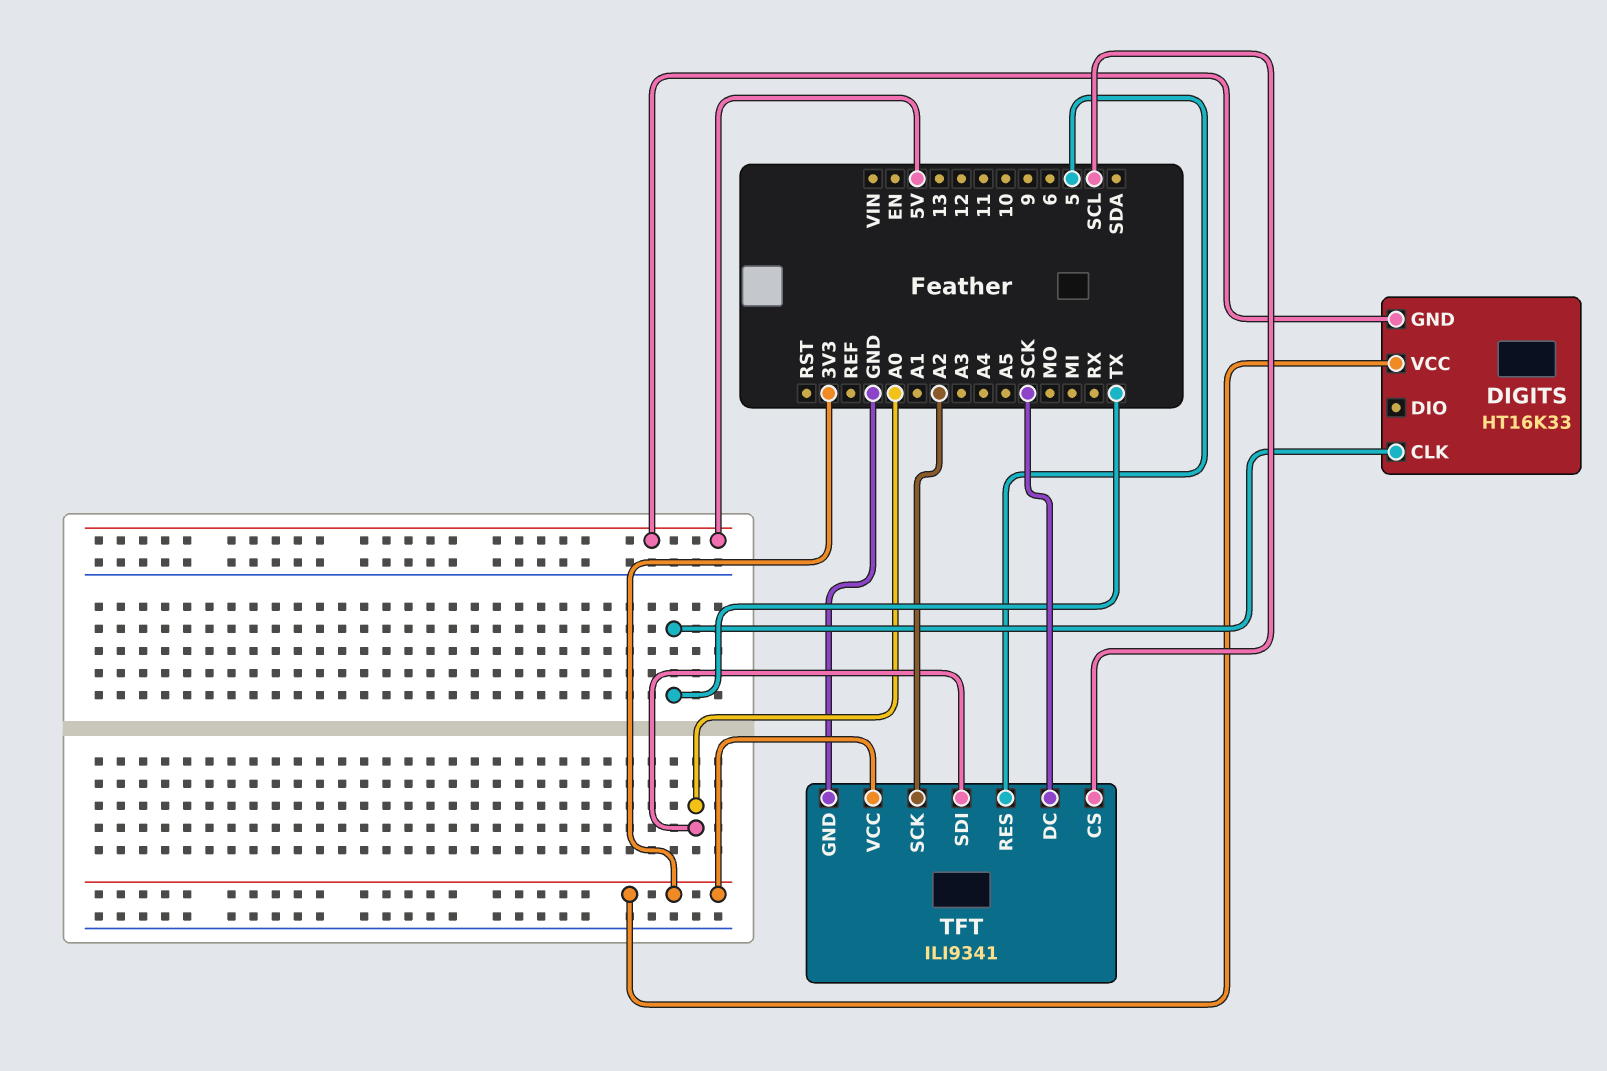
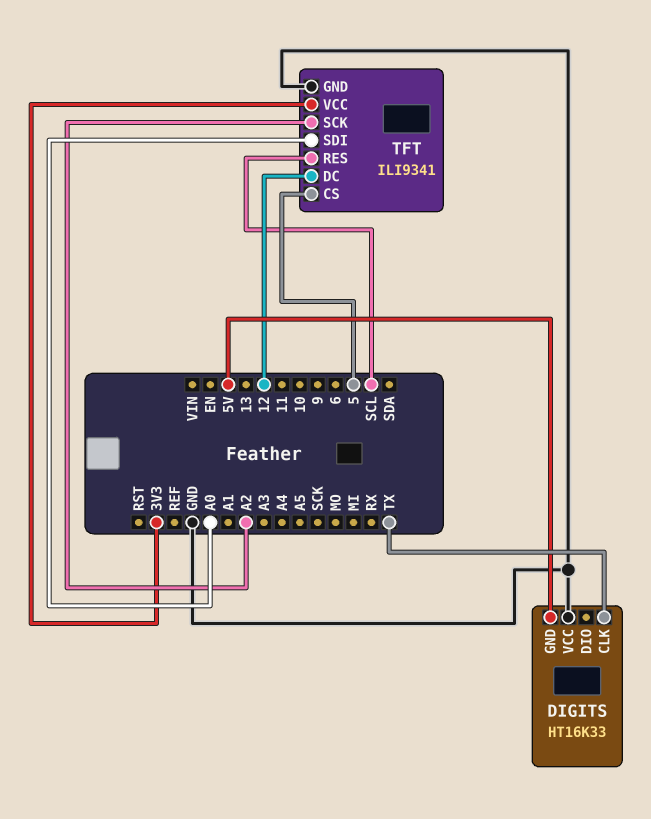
DIGITS pin VCC: 3V3 -> GND
TFT pin CS: SCL -> 5
TFT pin DC: SCK -> 12
TFT pin RES: 5 -> SCL

